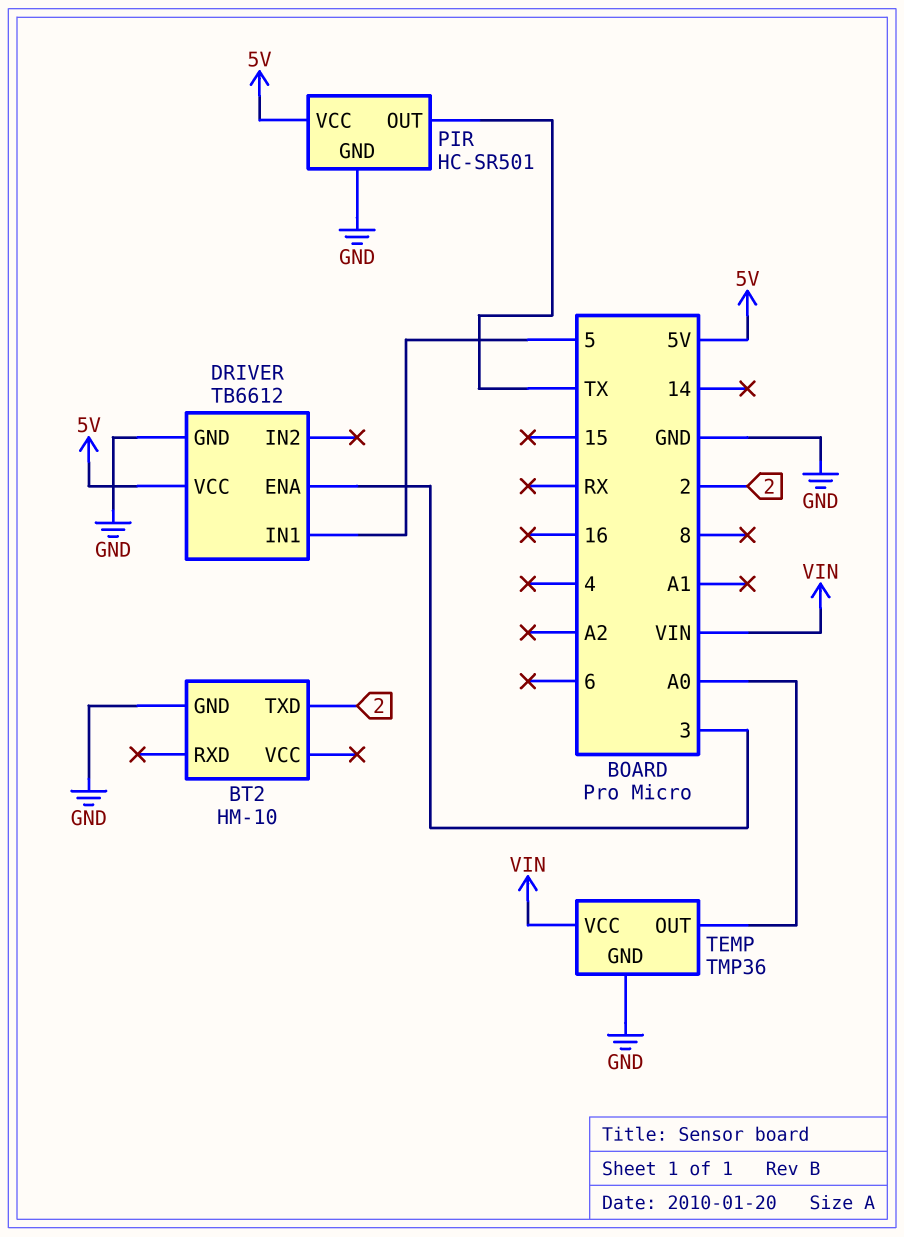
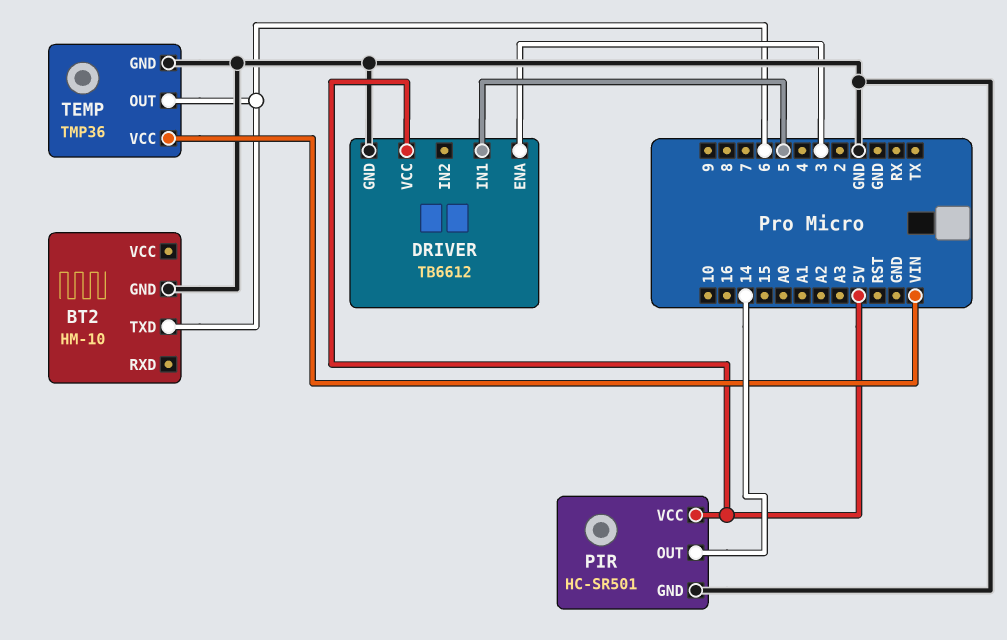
BT2 pin TXD: 2 -> 6
PIR pin OUT: TX -> 14
TEMP pin OUT: A0 -> 6

